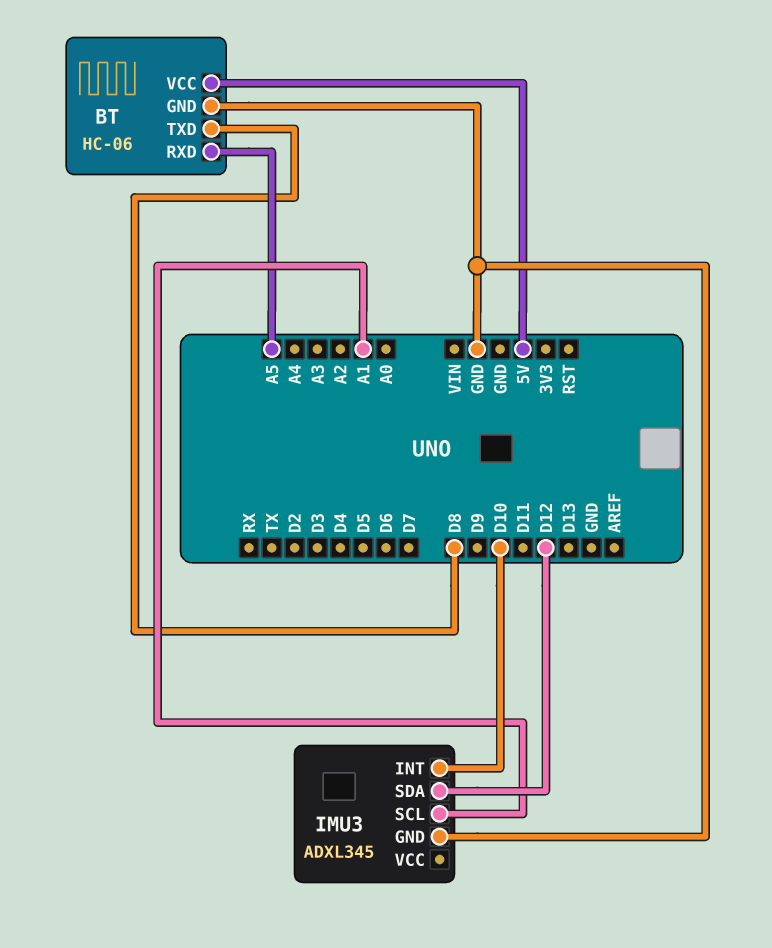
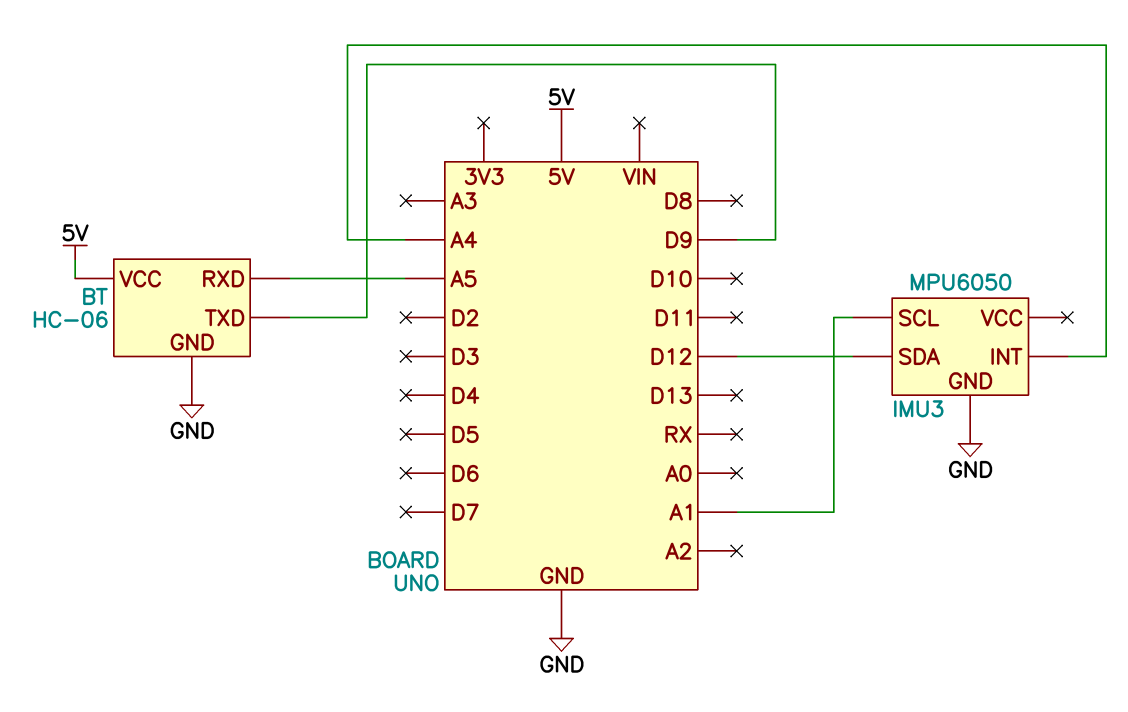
BT pin TXD: D8 -> D9
IMU3: ADXL345 -> MPU6050
IMU3 pin INT: D10 -> A4

